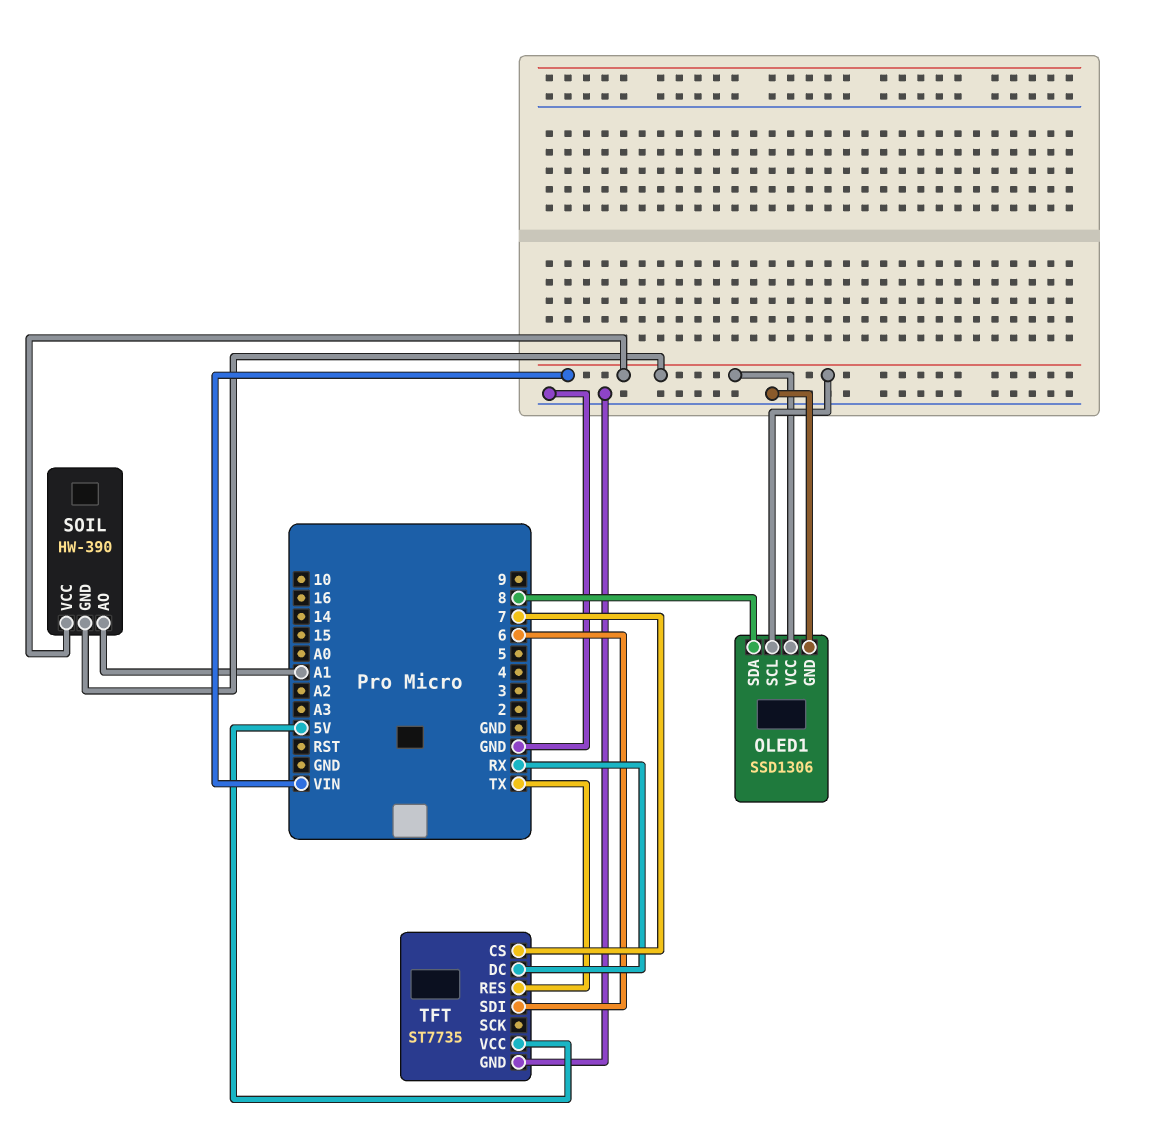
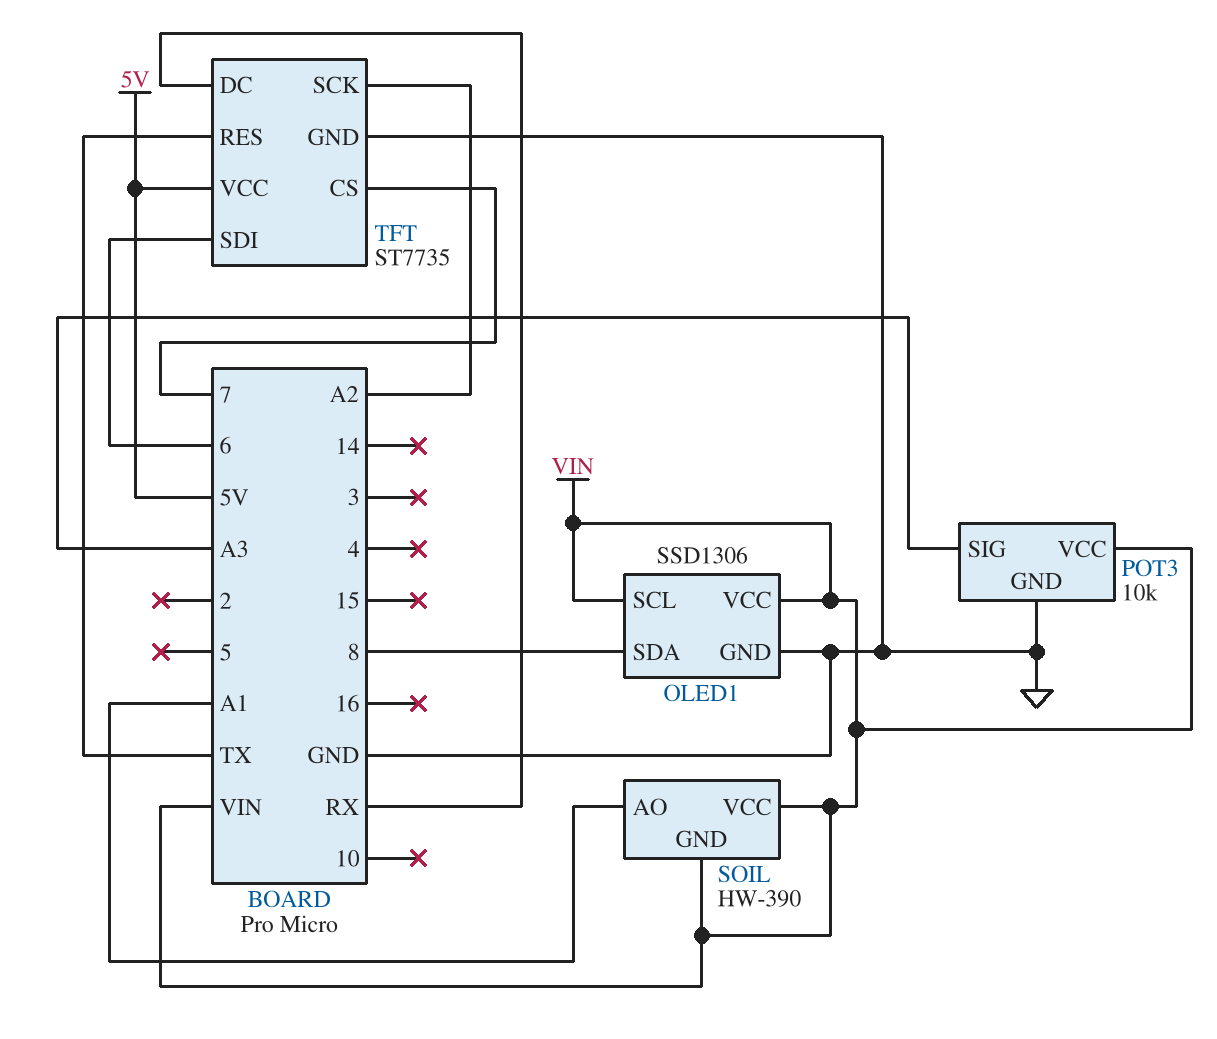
POT3: none -> 10k
POT3 pin GND: none -> GND
POT3 pin SIG: none -> A3
POT3 pin VCC: none -> VIN
TFT pin SCK: none -> A2

